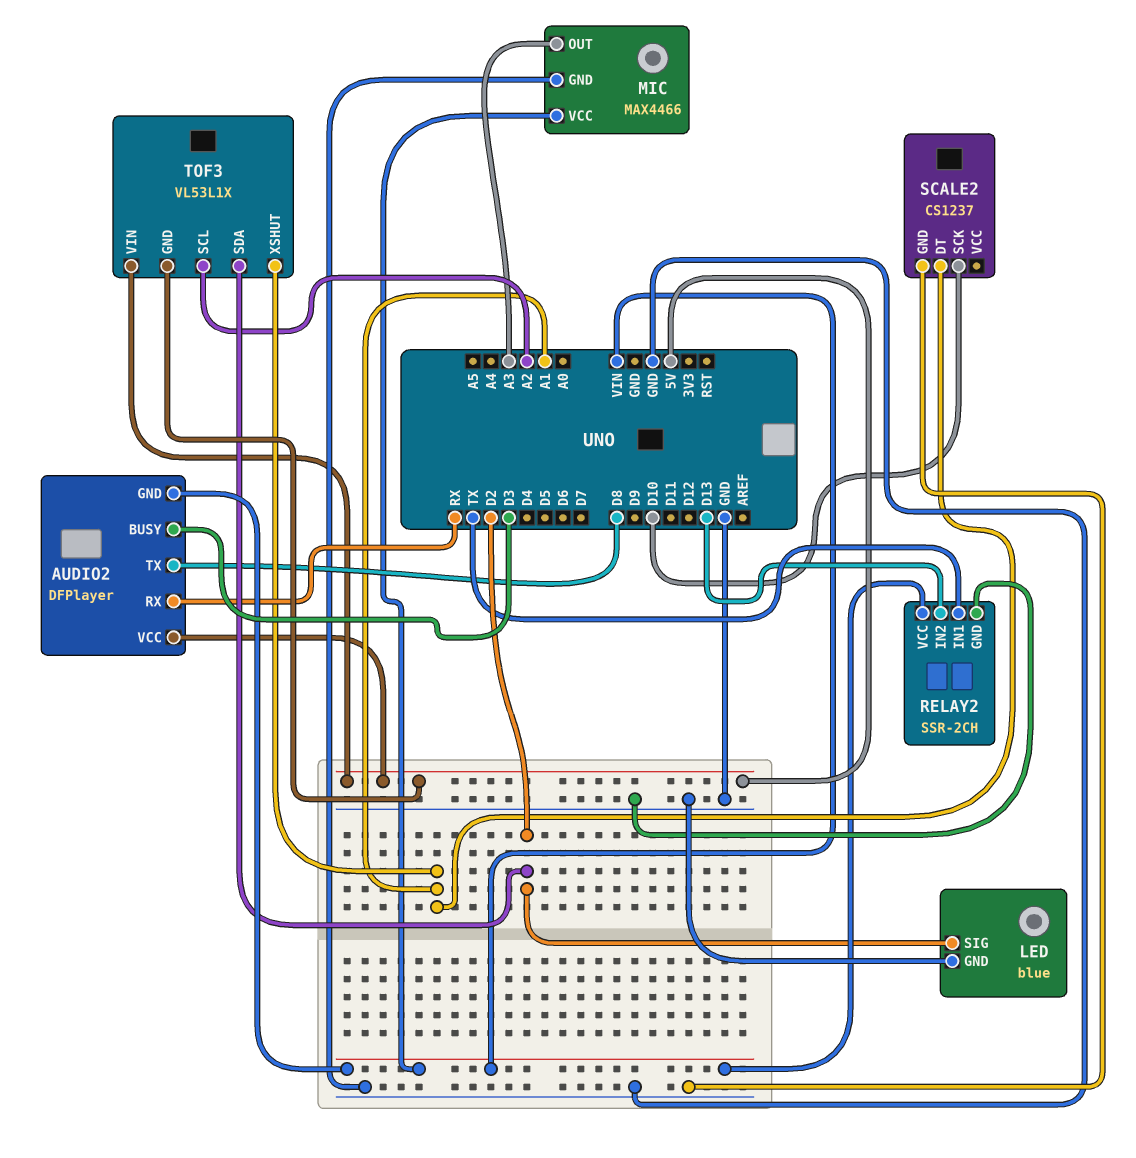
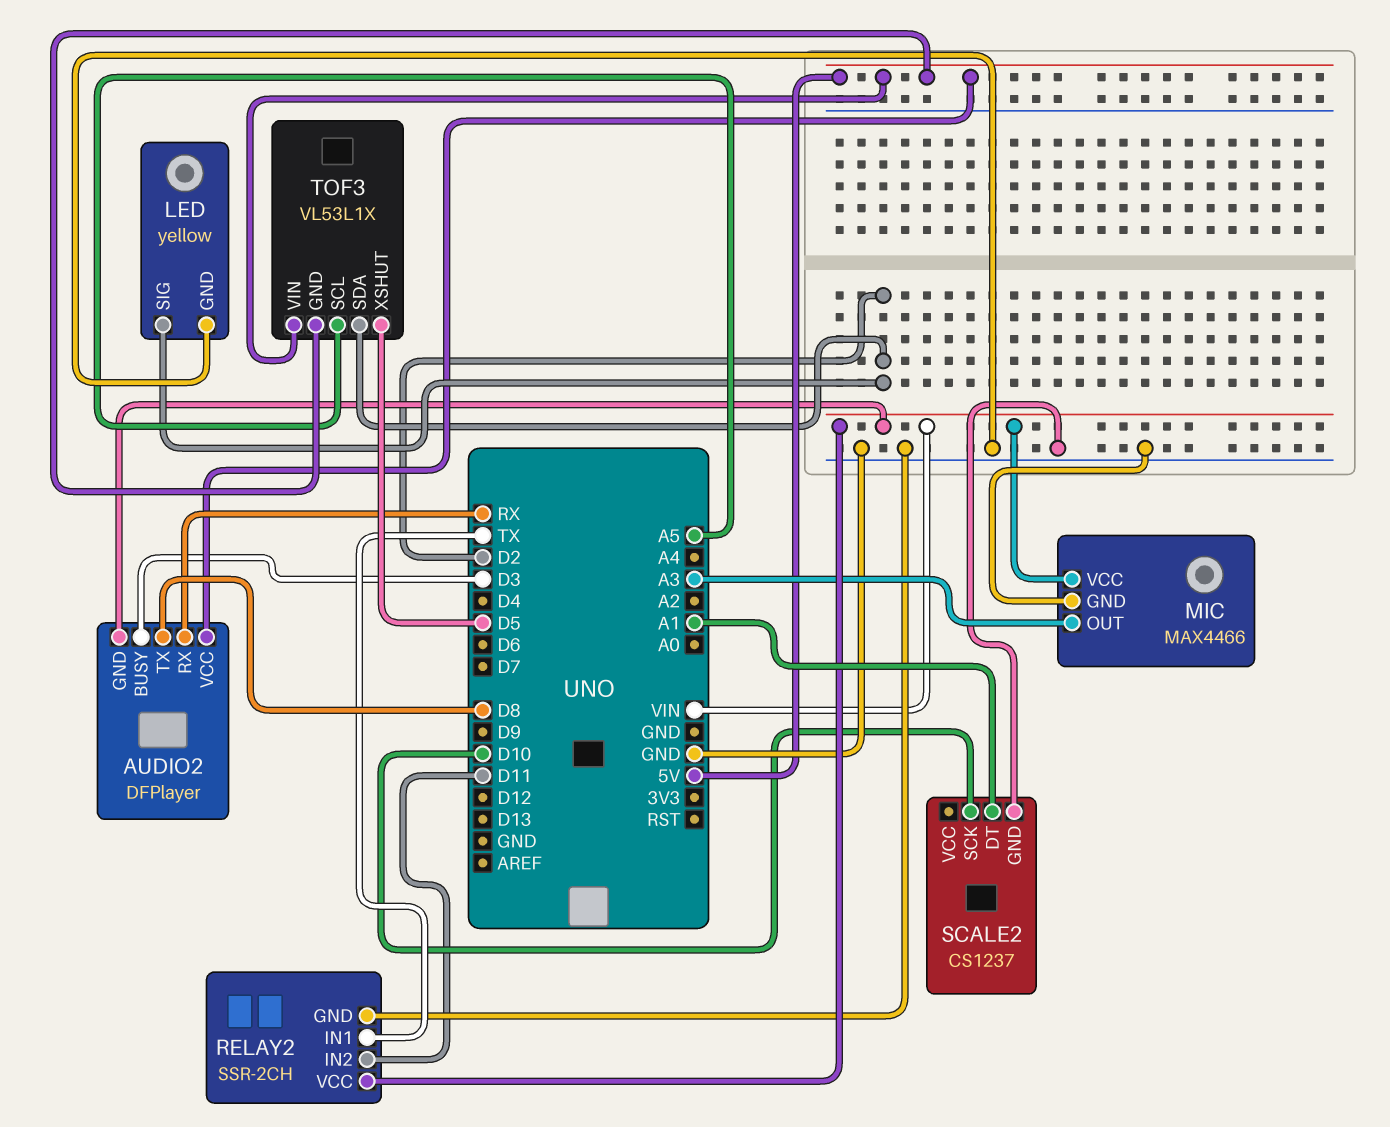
LED: blue -> yellow
RELAY2 pin IN2: D13 -> D11
TOF3 pin SCL: A2 -> A5
TOF3 pin XSHUT: A1 -> D5

